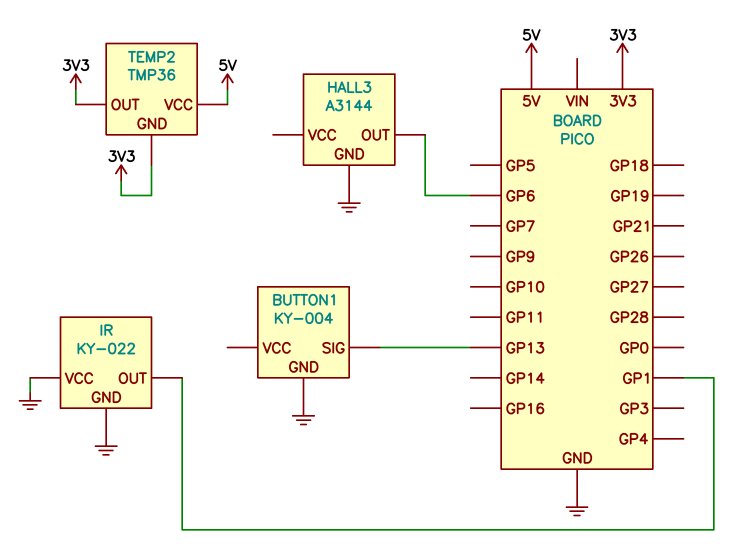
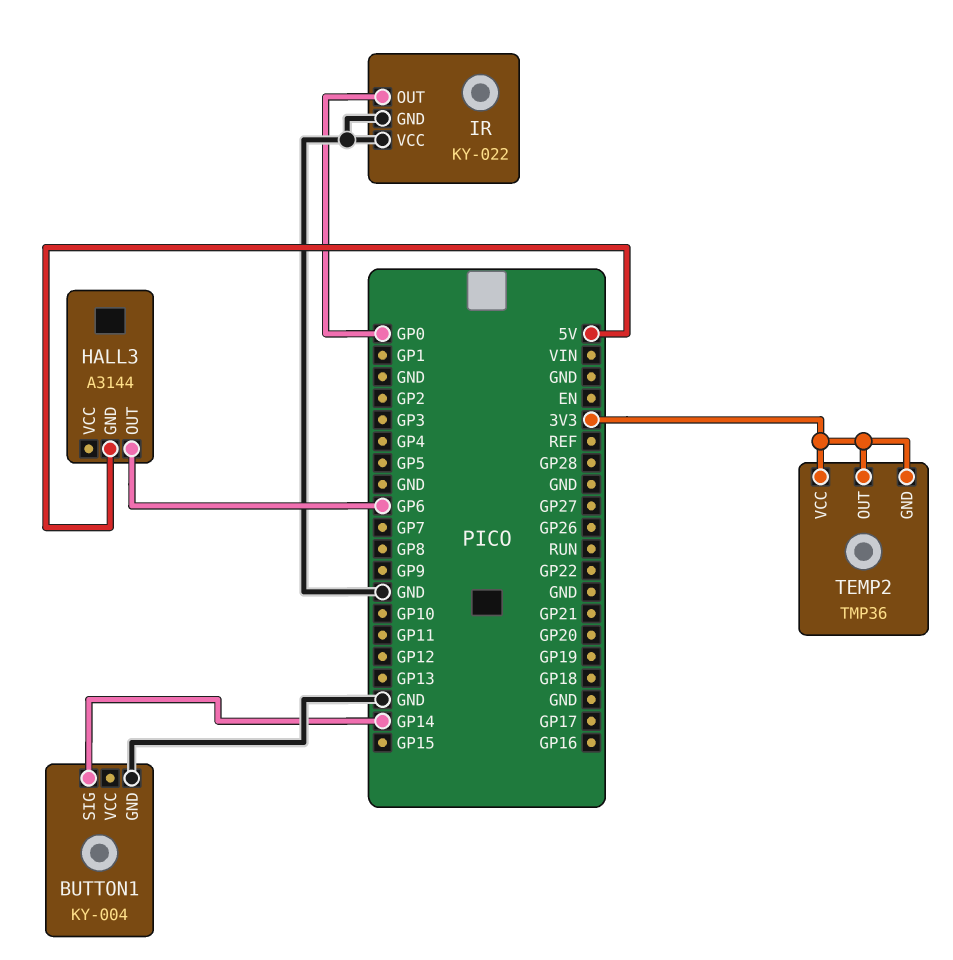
BUTTON1 pin SIG: GP13 -> GP14
HALL3 pin GND: GND -> 5V
IR pin OUT: GP1 -> GP0
TEMP2 pin VCC: 5V -> 3V3

